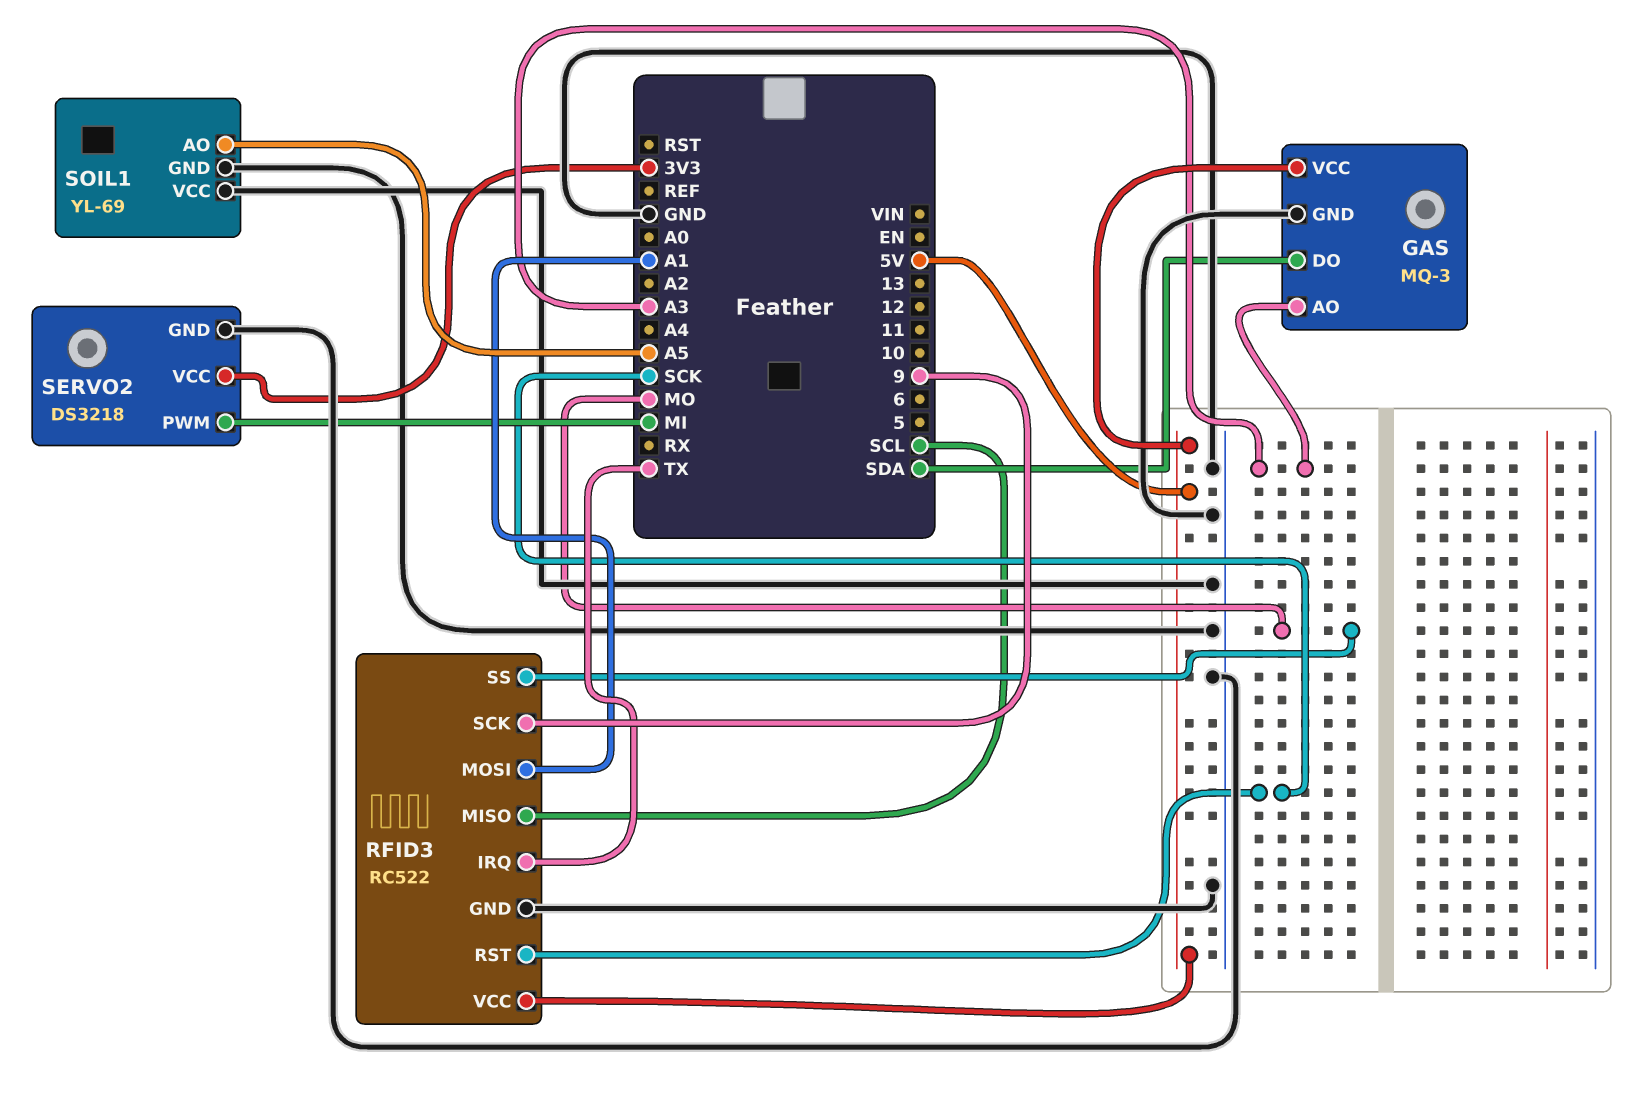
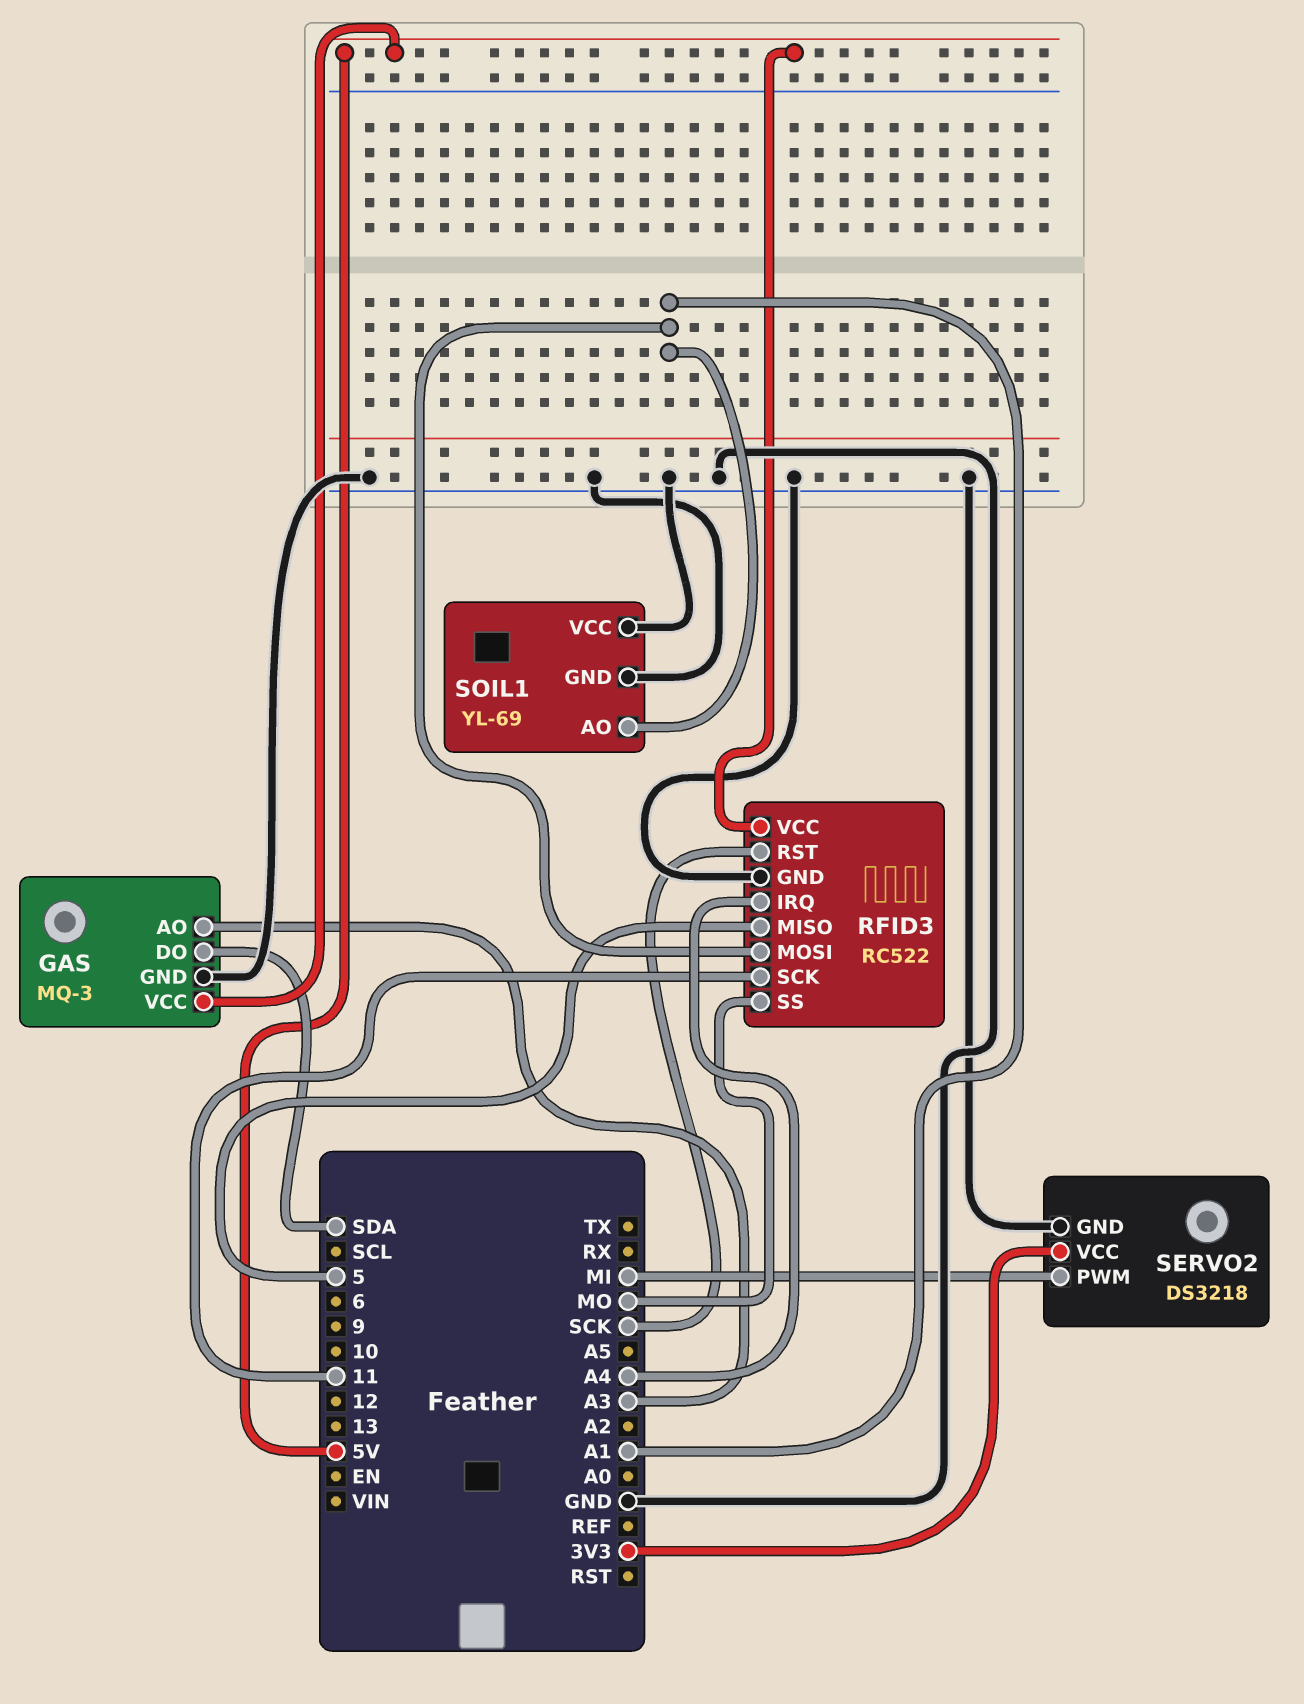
RFID3 pin IRQ: TX -> A4
RFID3 pin MISO: SCL -> 5
RFID3 pin SCK: 9 -> 11
SOIL1 pin AO: A5 -> A1

